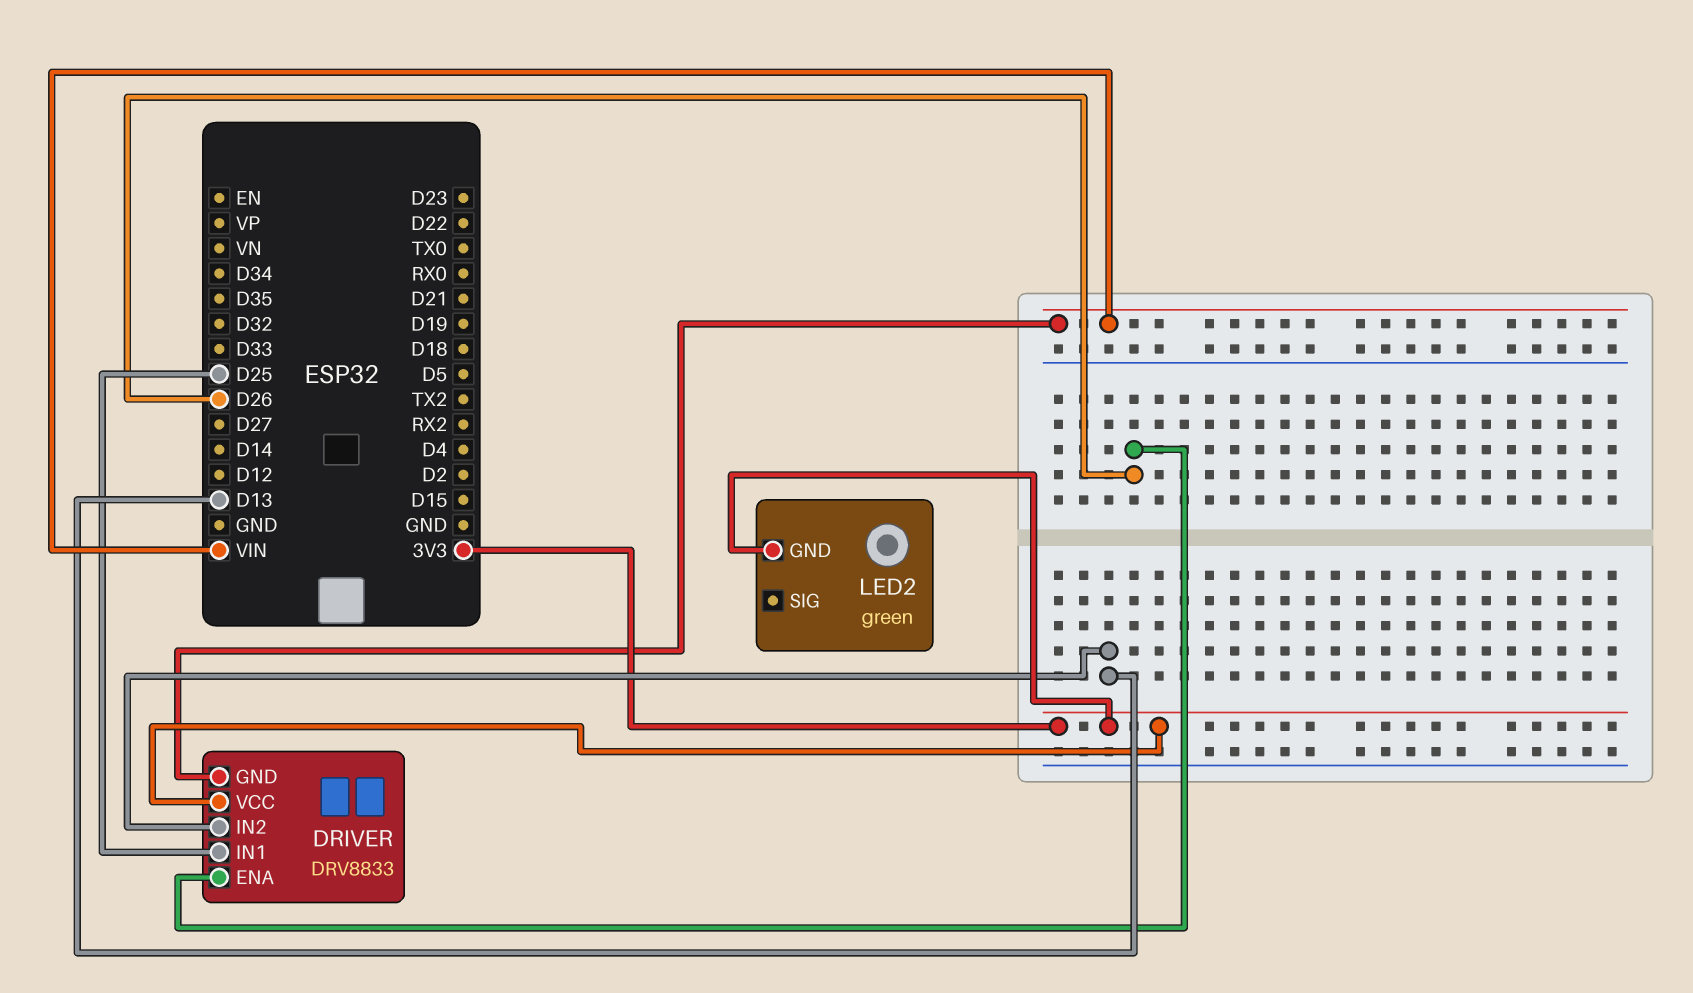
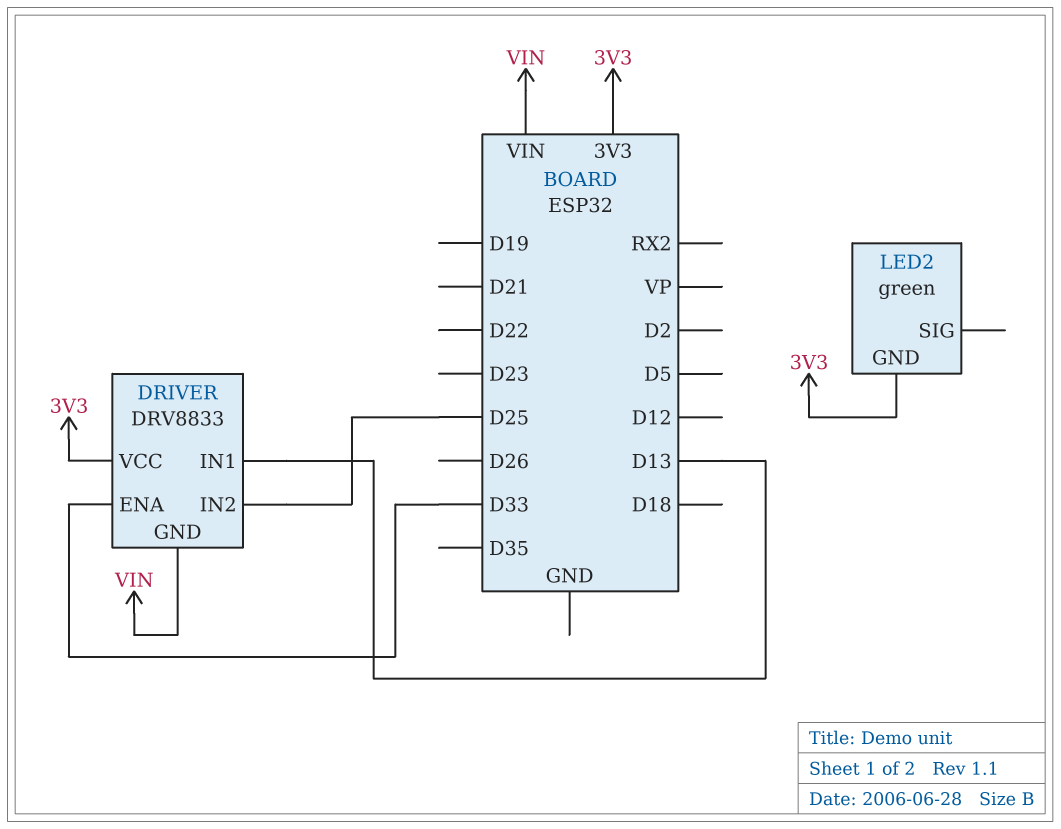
DRIVER pin ENA: D26 -> D33
DRIVER pin IN1: D25 -> D13
DRIVER pin IN2: D13 -> D25

